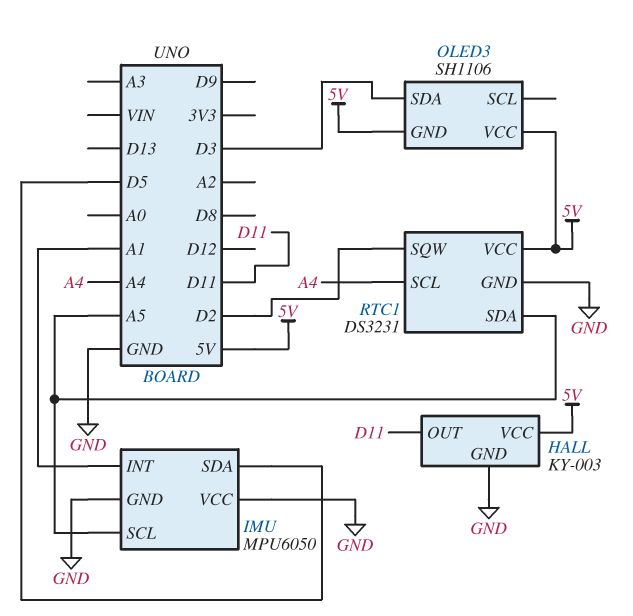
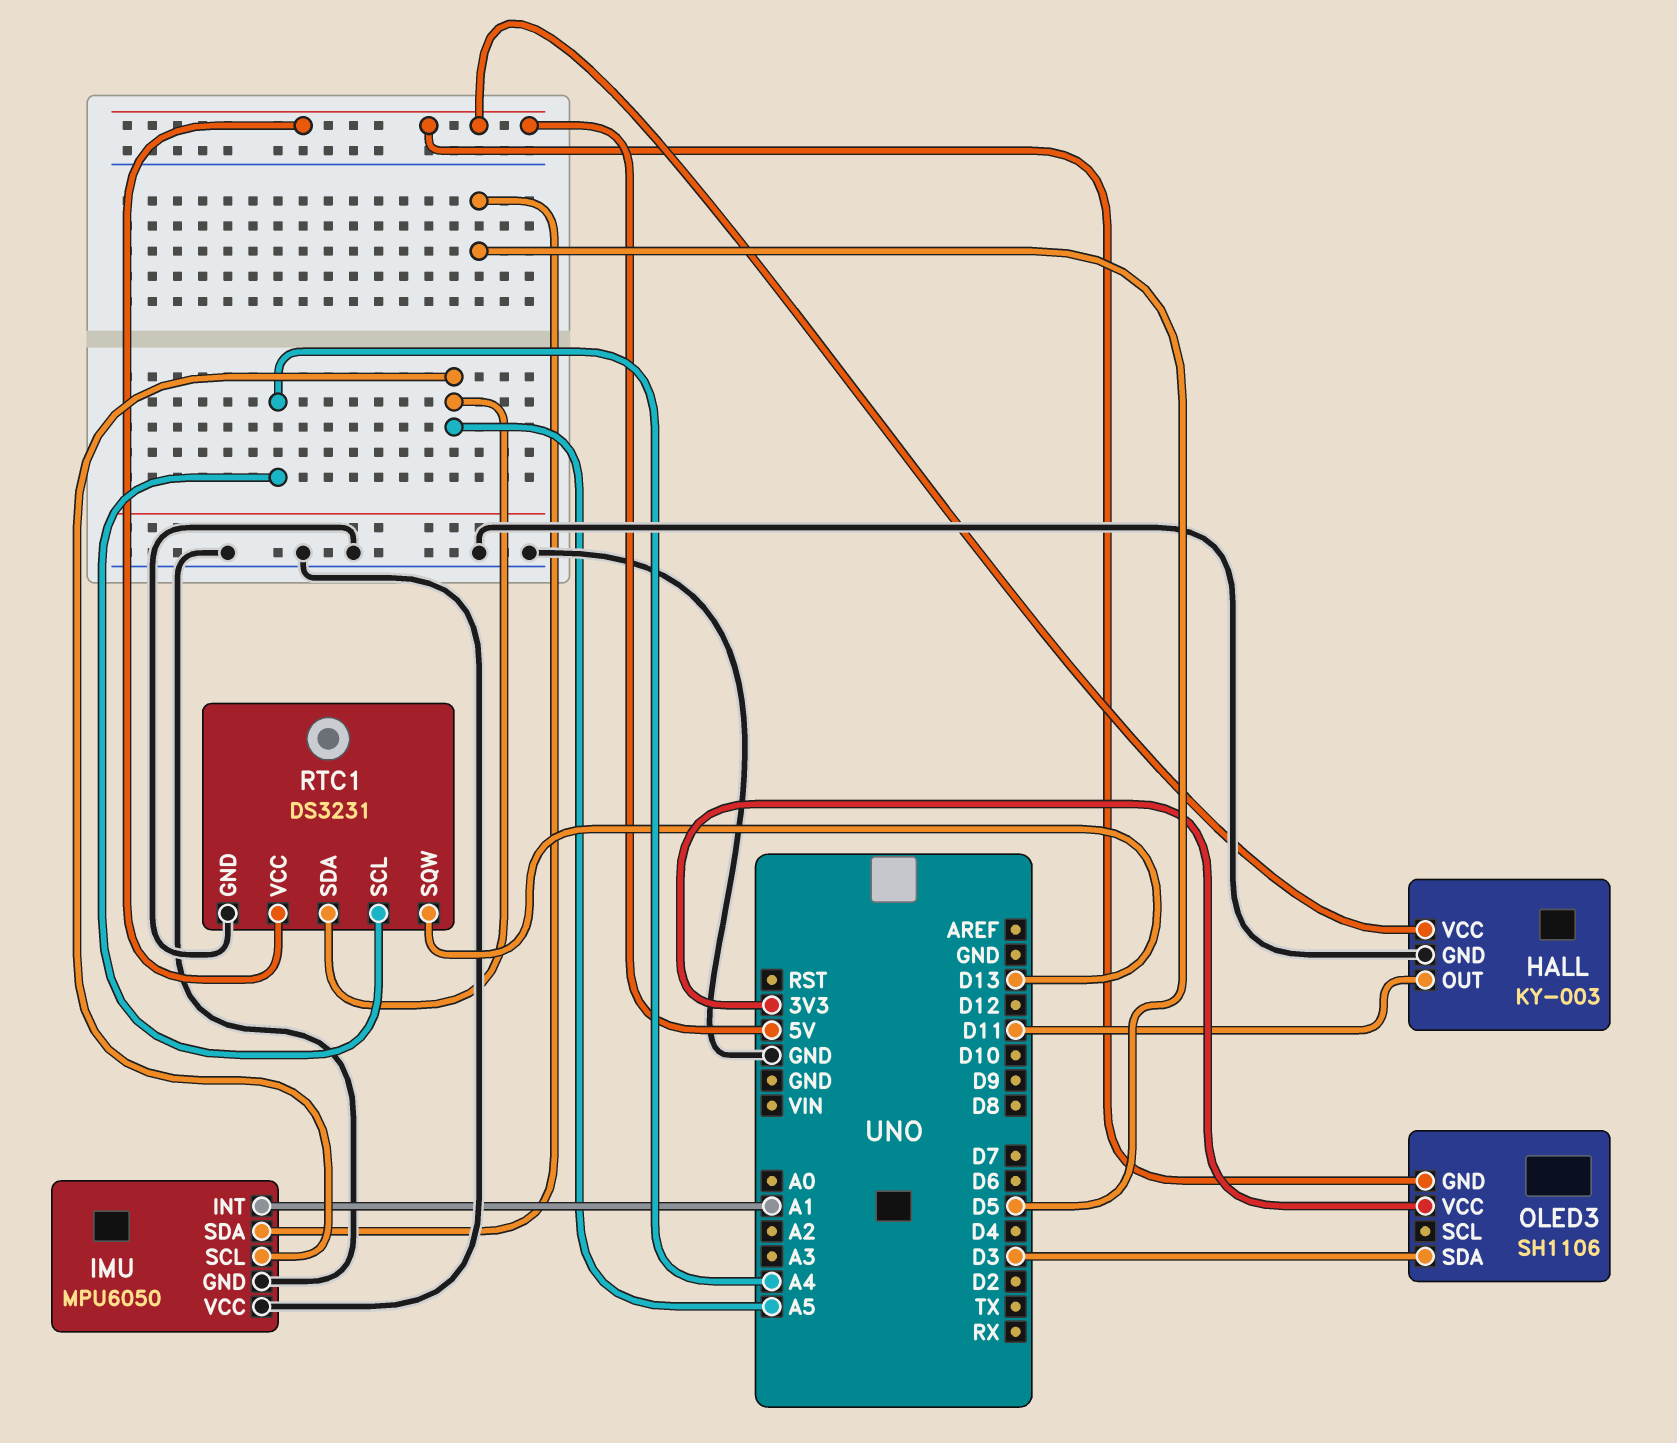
OLED3 pin VCC: 5V -> 3V3
RTC1 pin SQW: D2 -> D13

